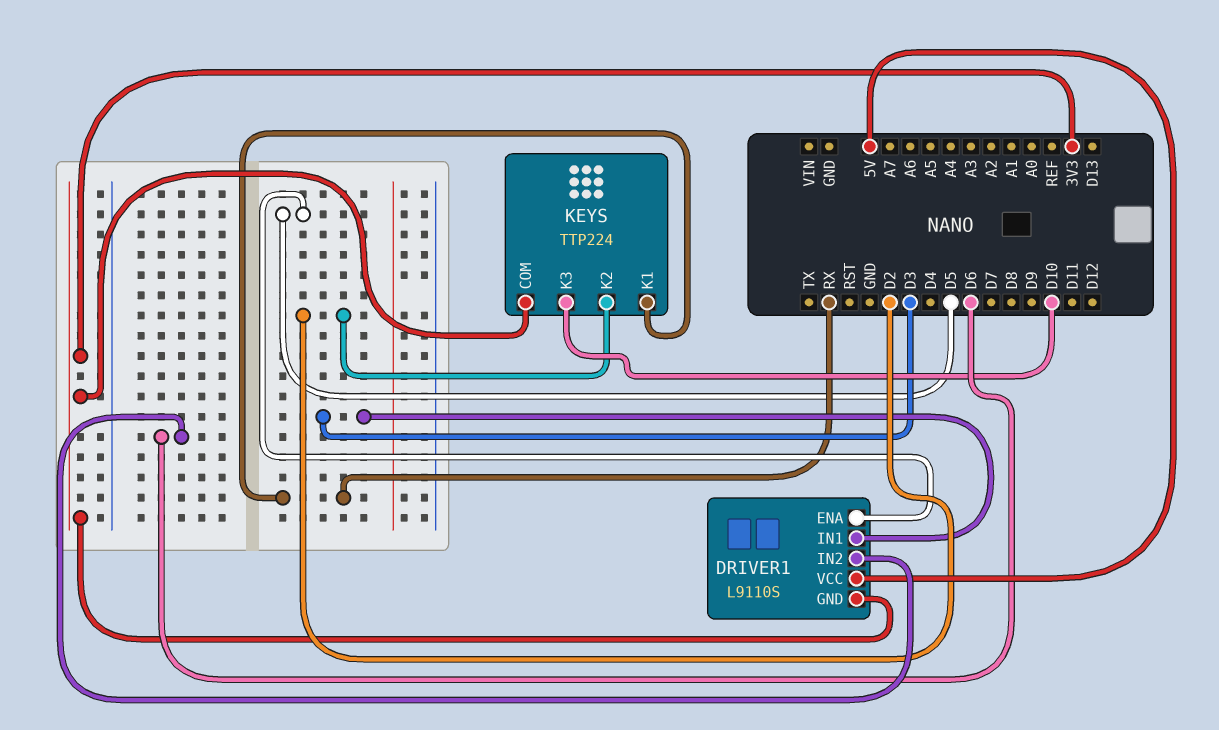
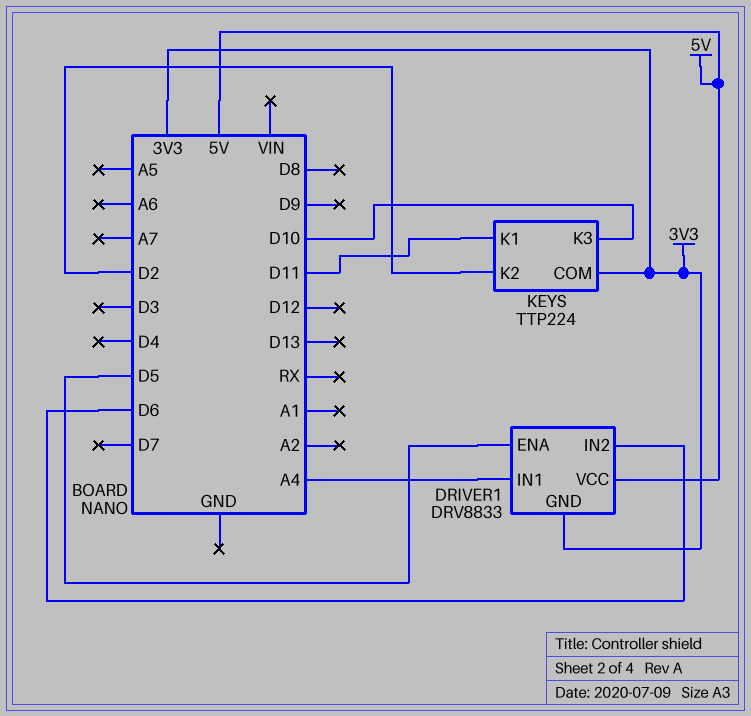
DRIVER1: L9110S -> DRV8833
DRIVER1 pin IN1: D3 -> A4
KEYS pin K1: RX -> D11

